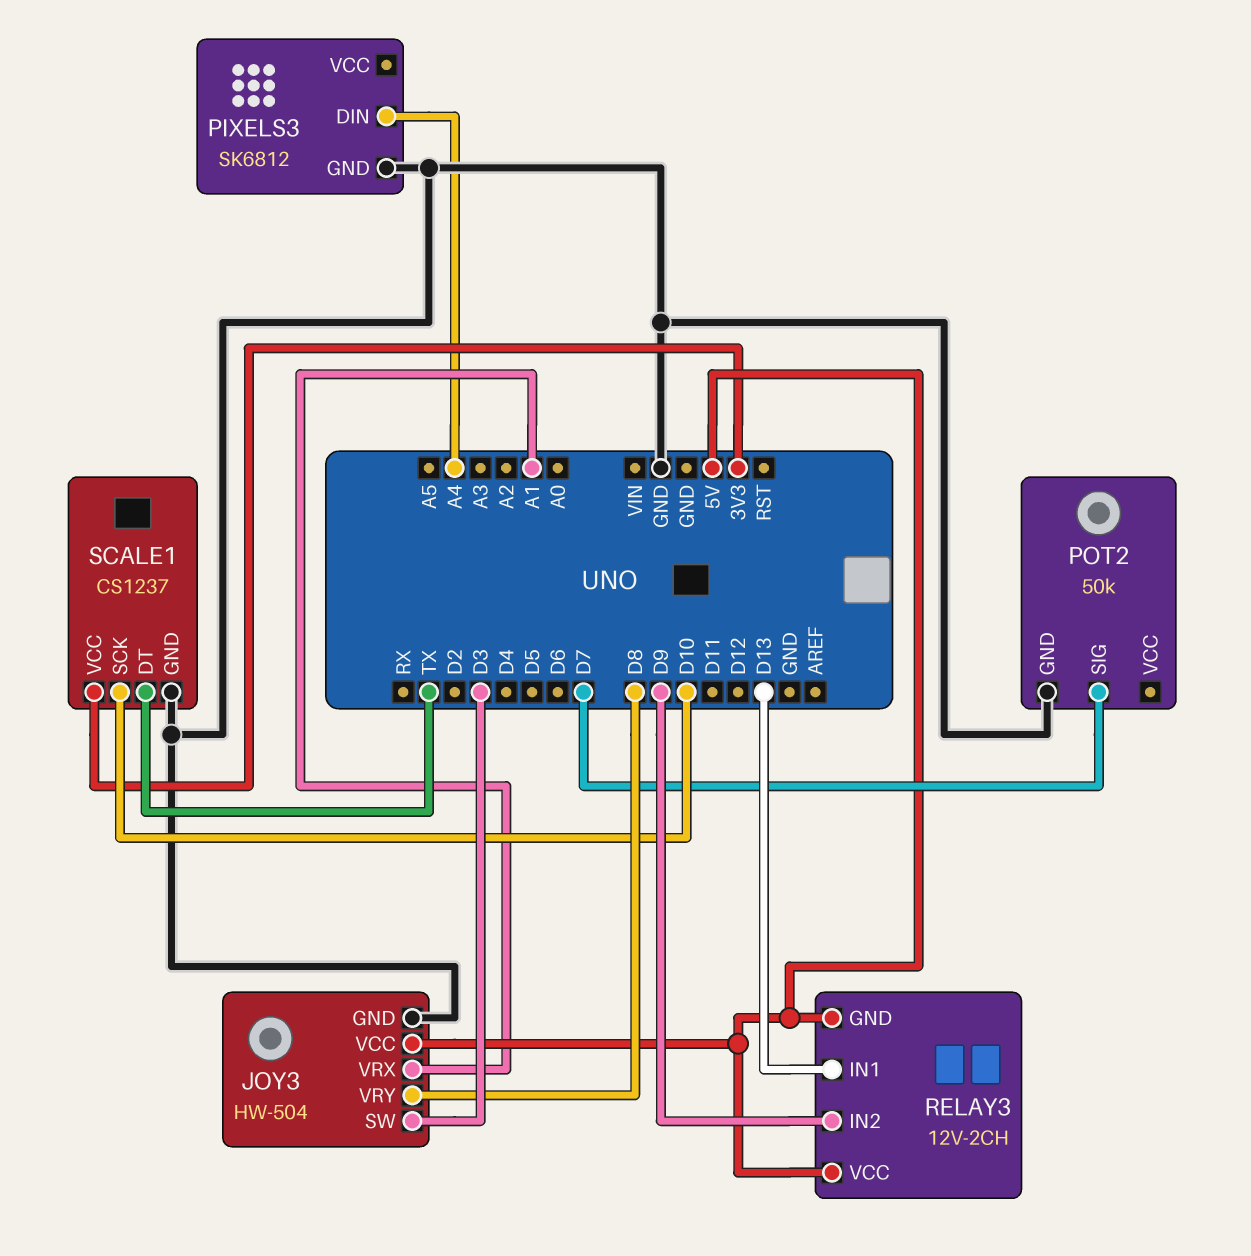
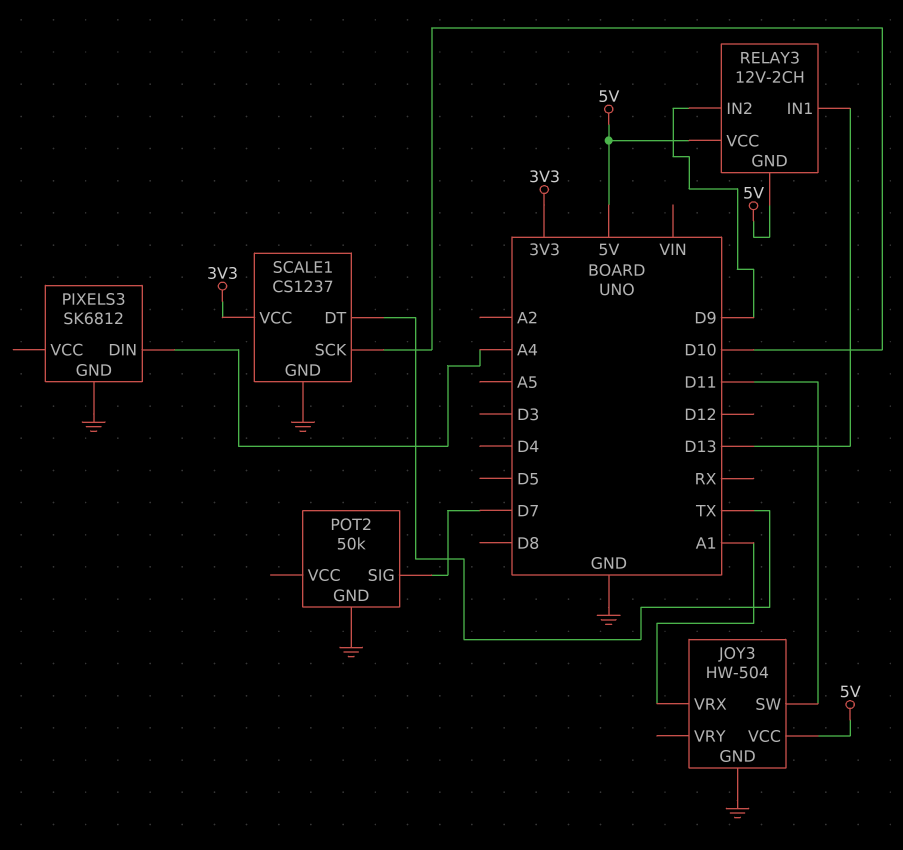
JOY3 pin SW: D3 -> D11
JOY3 pin VRY: D8 -> none

